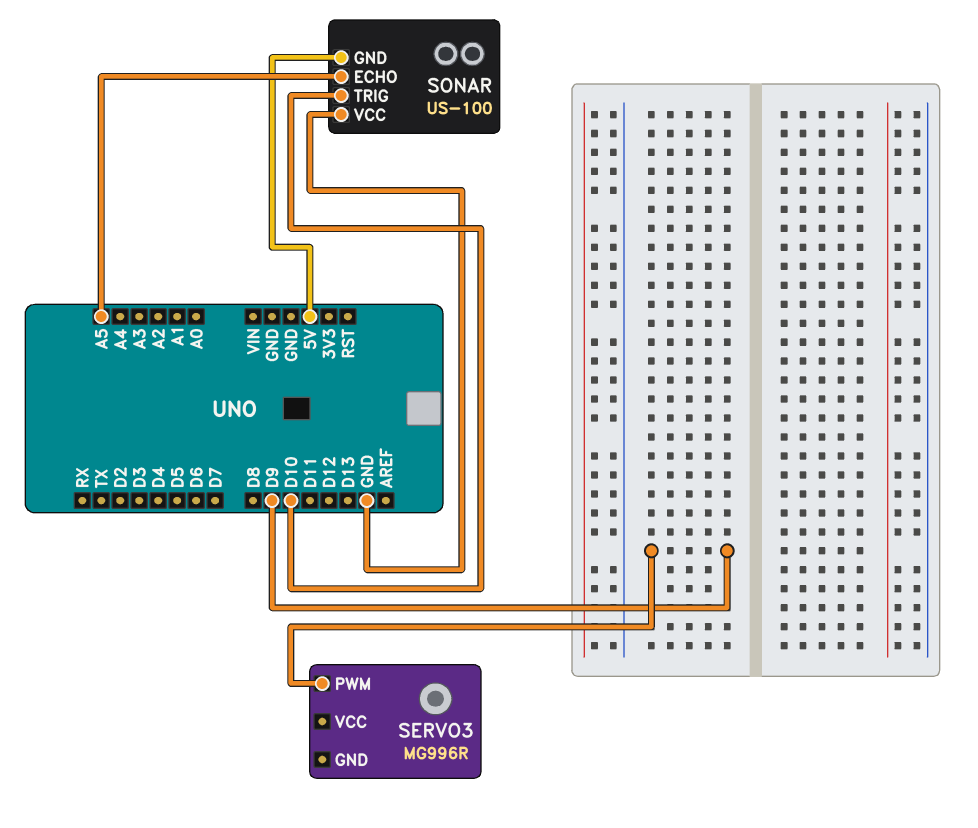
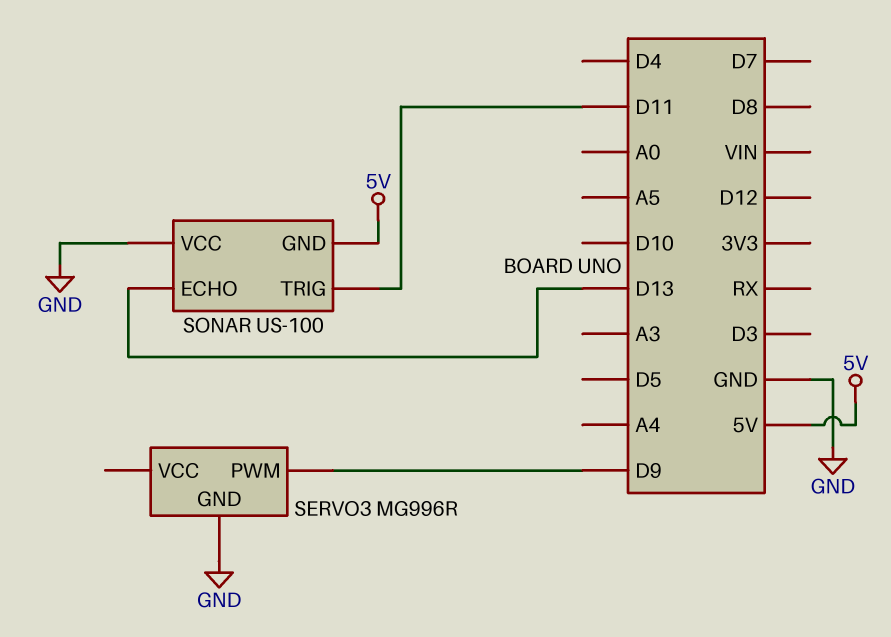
SERVO3 pin GND: none -> GND
SONAR pin ECHO: A5 -> D13
SONAR pin TRIG: D10 -> D11

